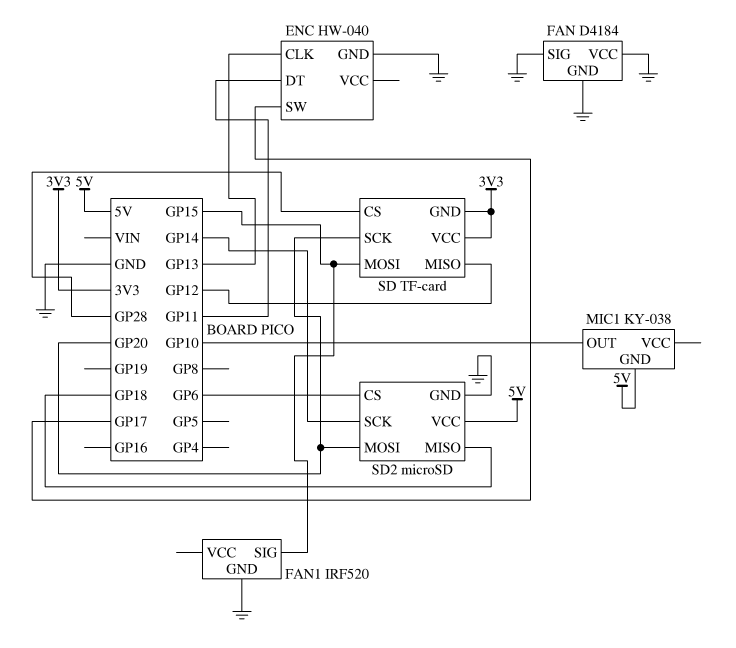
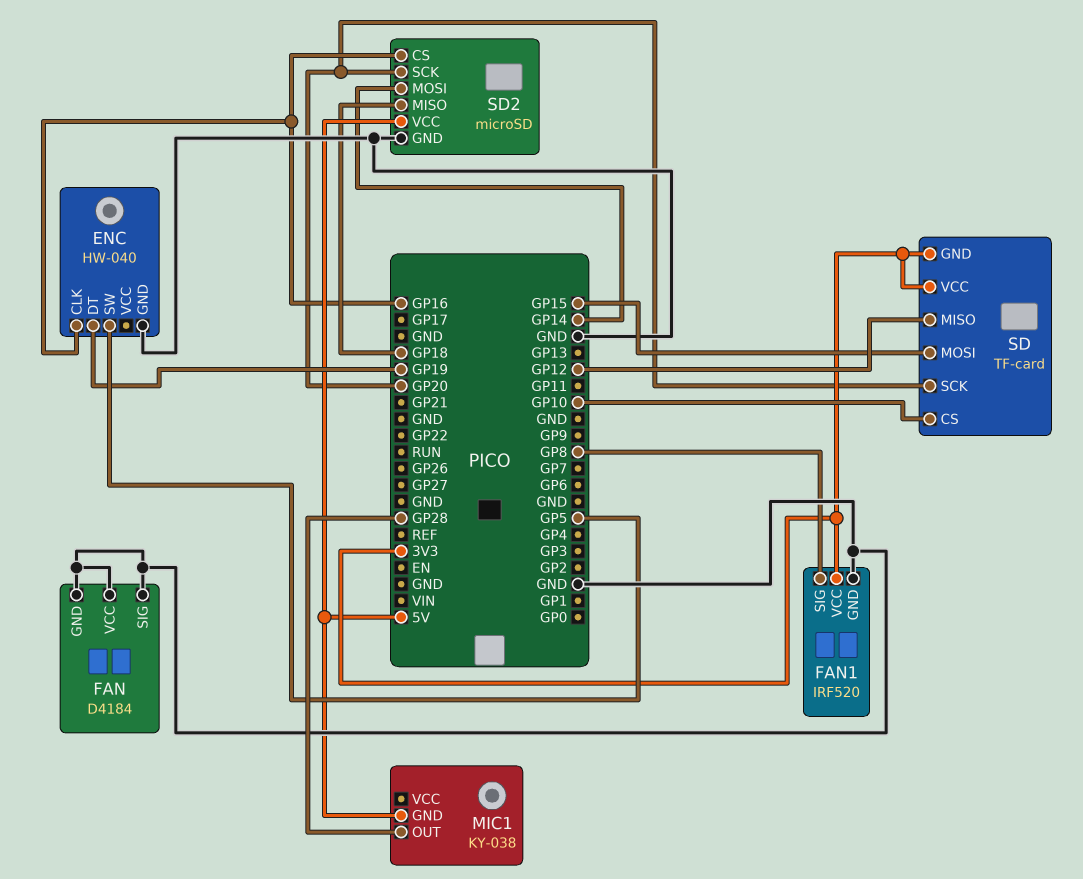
ENC pin CLK: GP13 -> GP16
ENC pin DT: GP11 -> GP19
ENC pin SW: GP17 -> GP5
FAN1 pin SIG: GP15 -> GP8
FAN1 pin VCC: none -> 3V3
MIC1 pin OUT: GP10 -> GP28
SD pin CS: GP28 -> GP10
SD2 pin CS: GP6 -> GP16
SD2 pin MOSI: GP20 -> GP14
SD2 pin SCK: GP14 -> GP20

